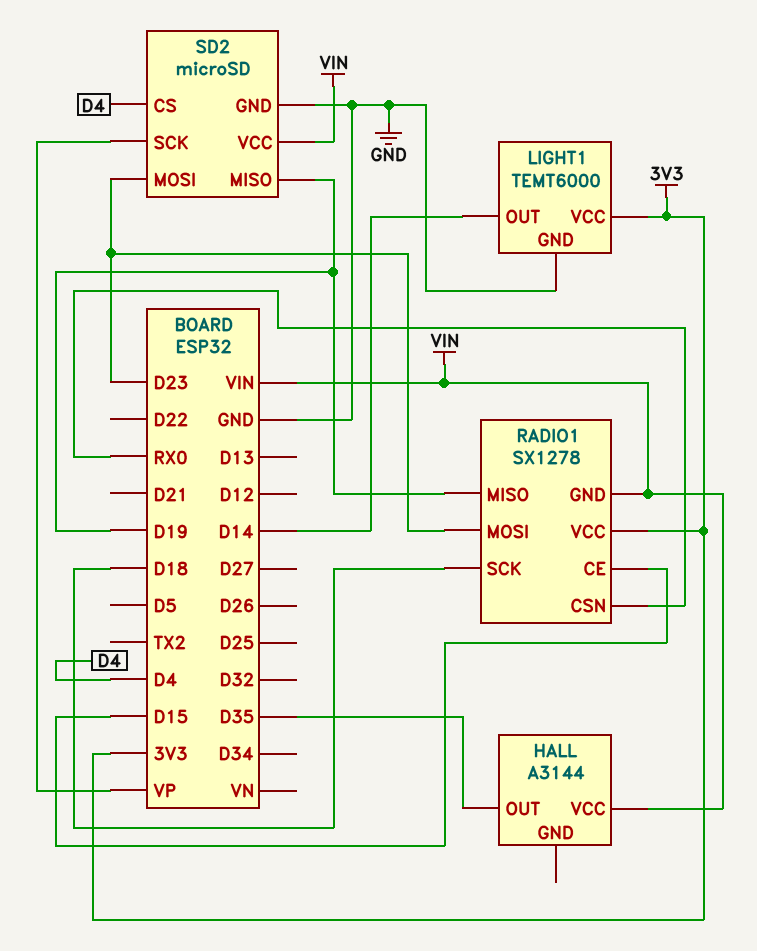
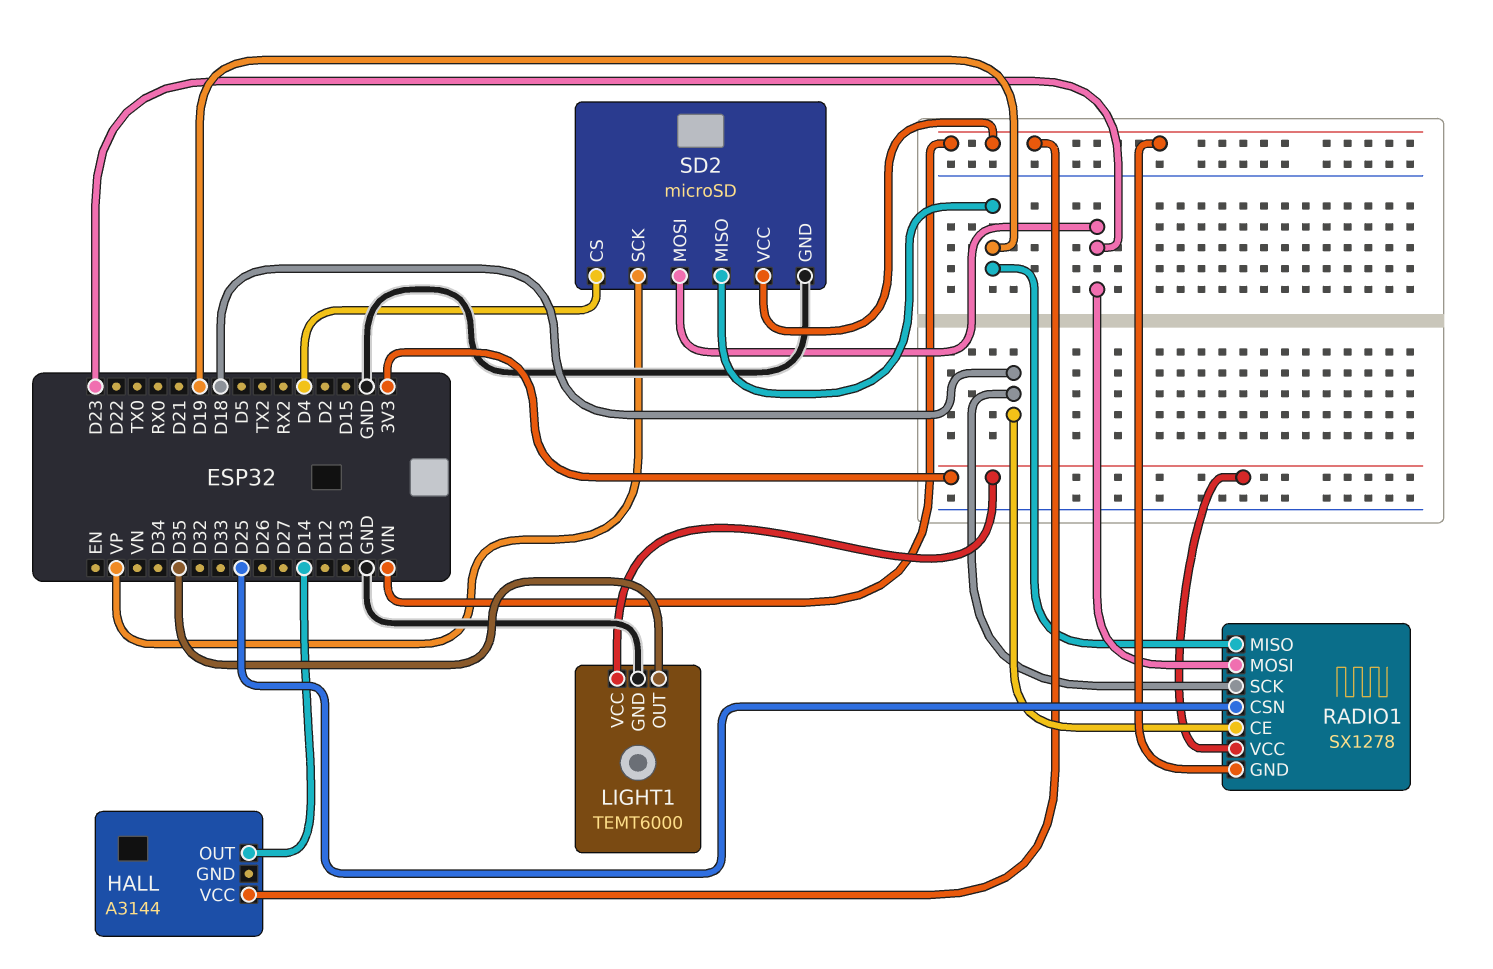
HALL pin OUT: D35 -> D14
LIGHT1 pin OUT: D14 -> D35
RADIO1 pin CE: D15 -> D18
RADIO1 pin CSN: RX0 -> D25

